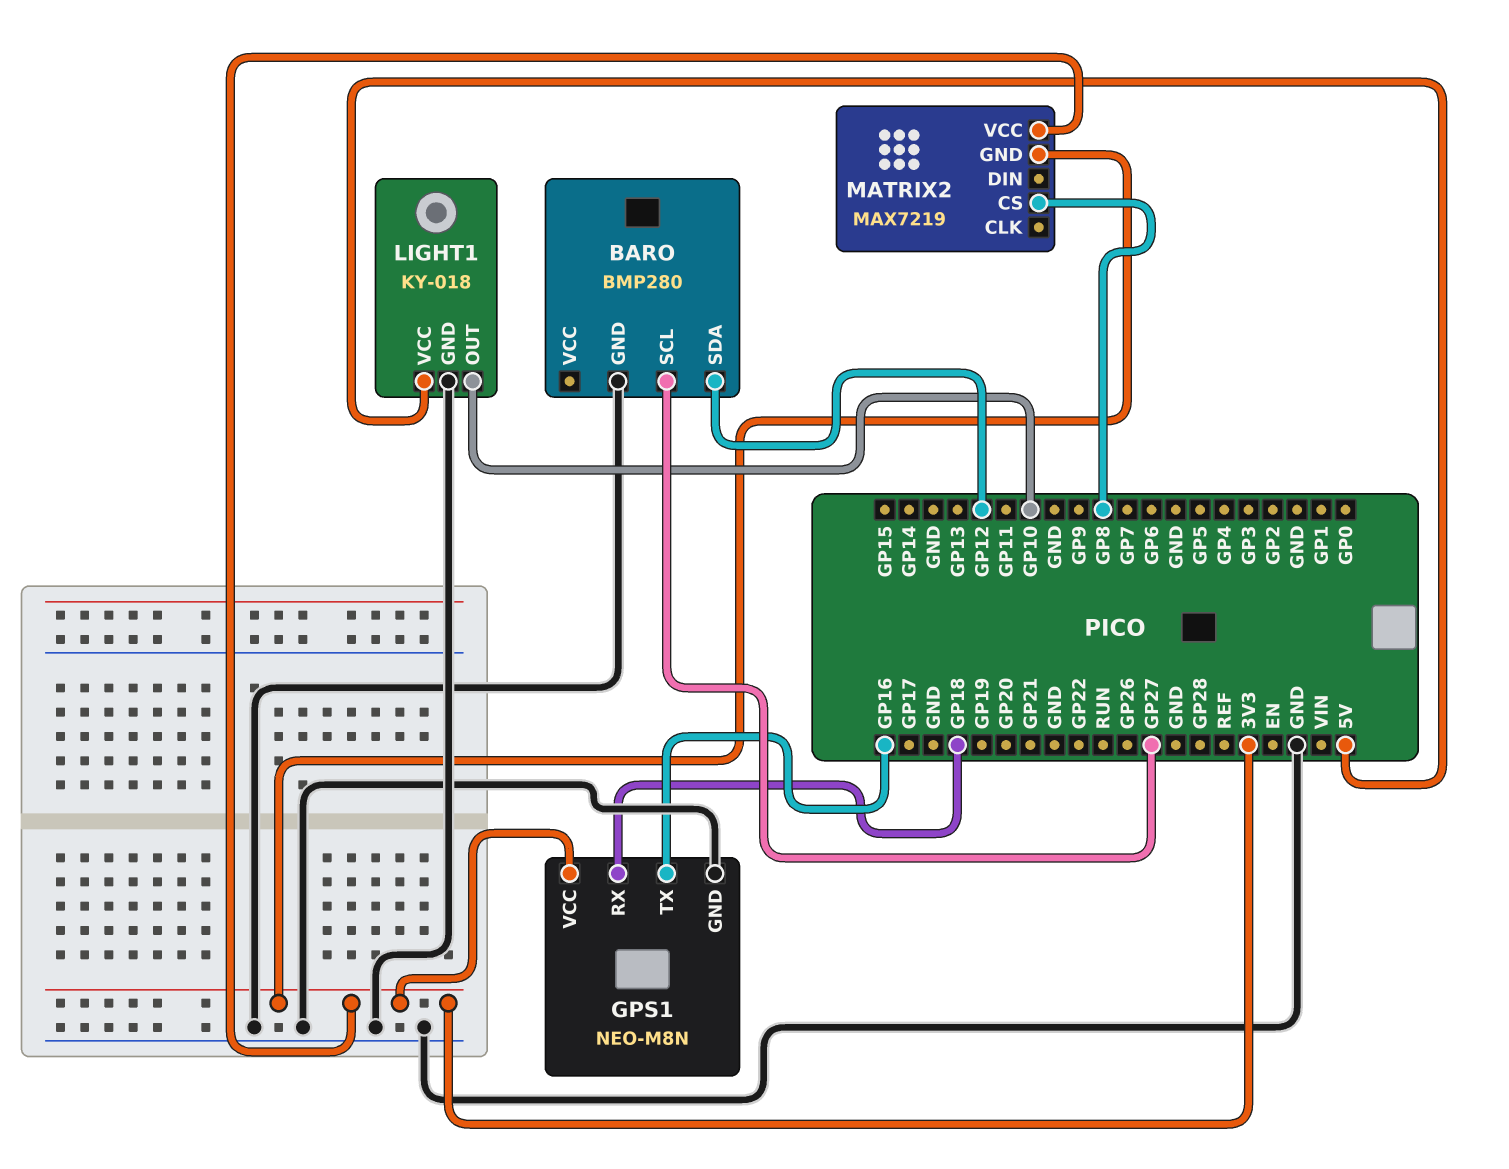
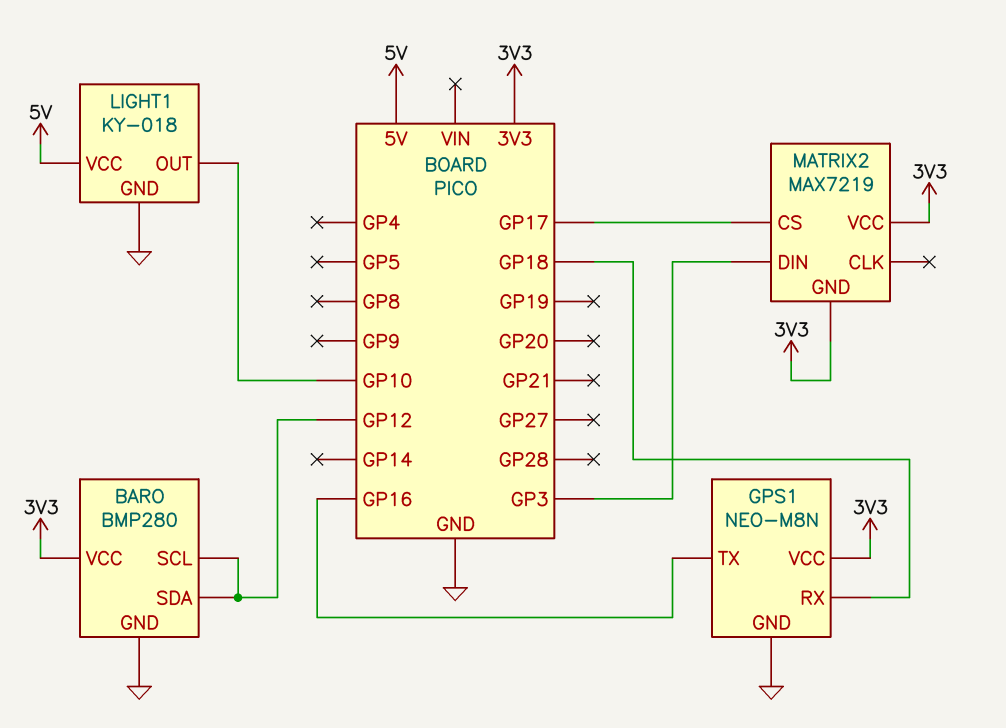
BARO pin SCL: GP27 -> GP12
BARO pin VCC: none -> 3V3
MATRIX2 pin CS: GP8 -> GP17
MATRIX2 pin DIN: none -> GP3

